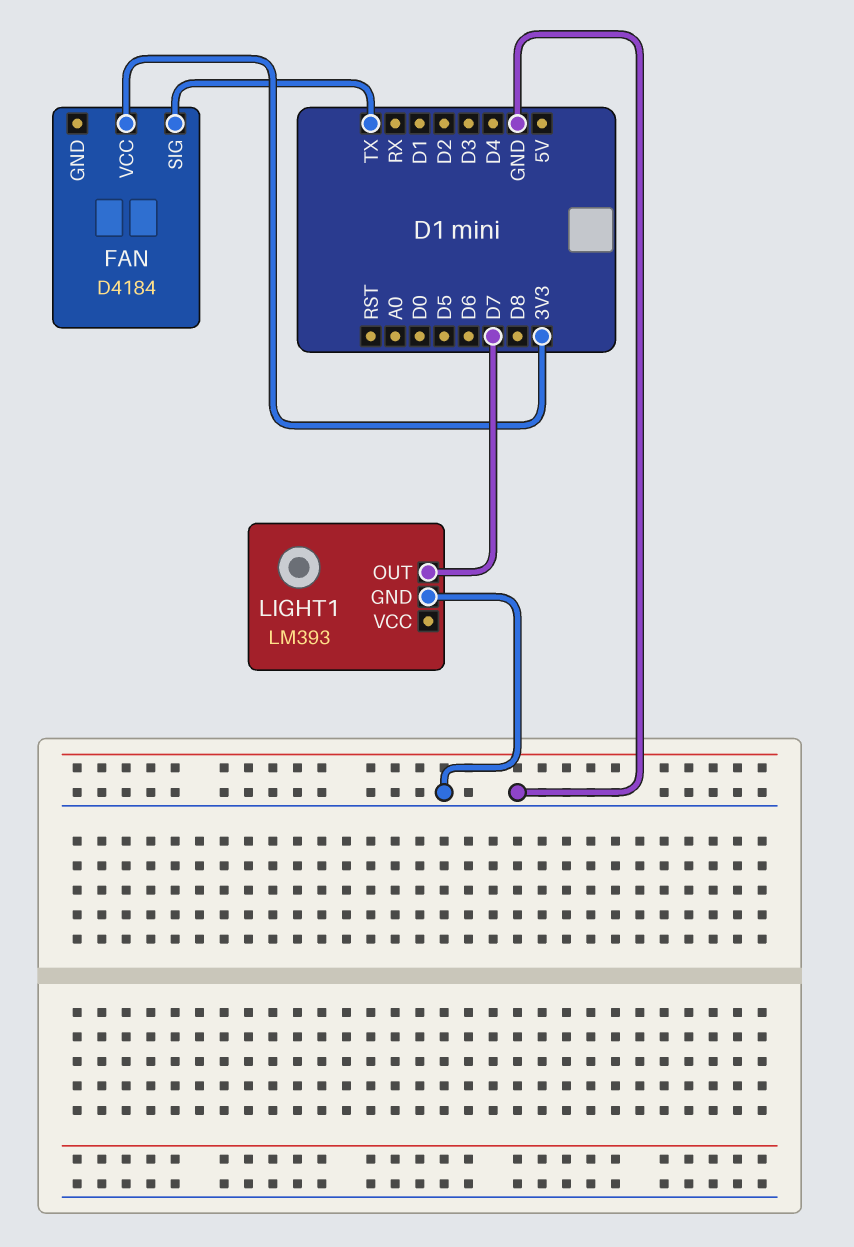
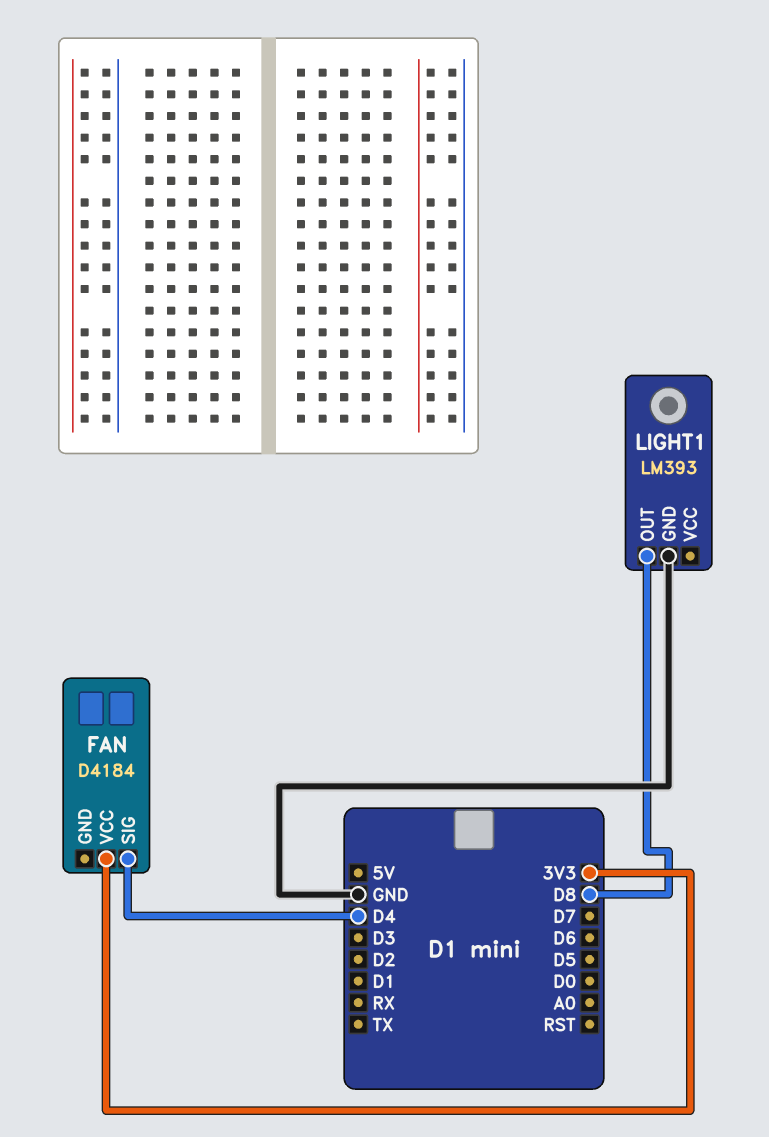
FAN pin SIG: TX -> D4
LIGHT1 pin OUT: D7 -> D8

